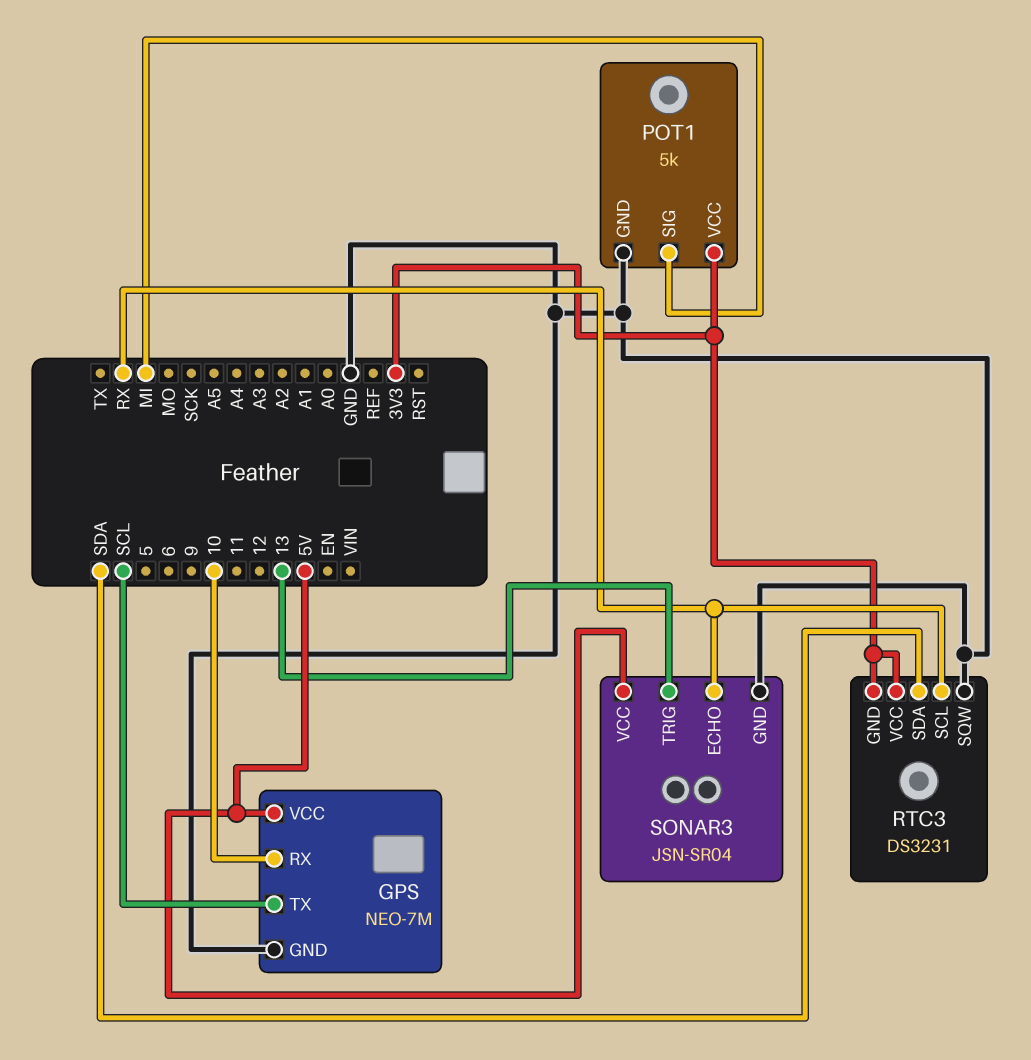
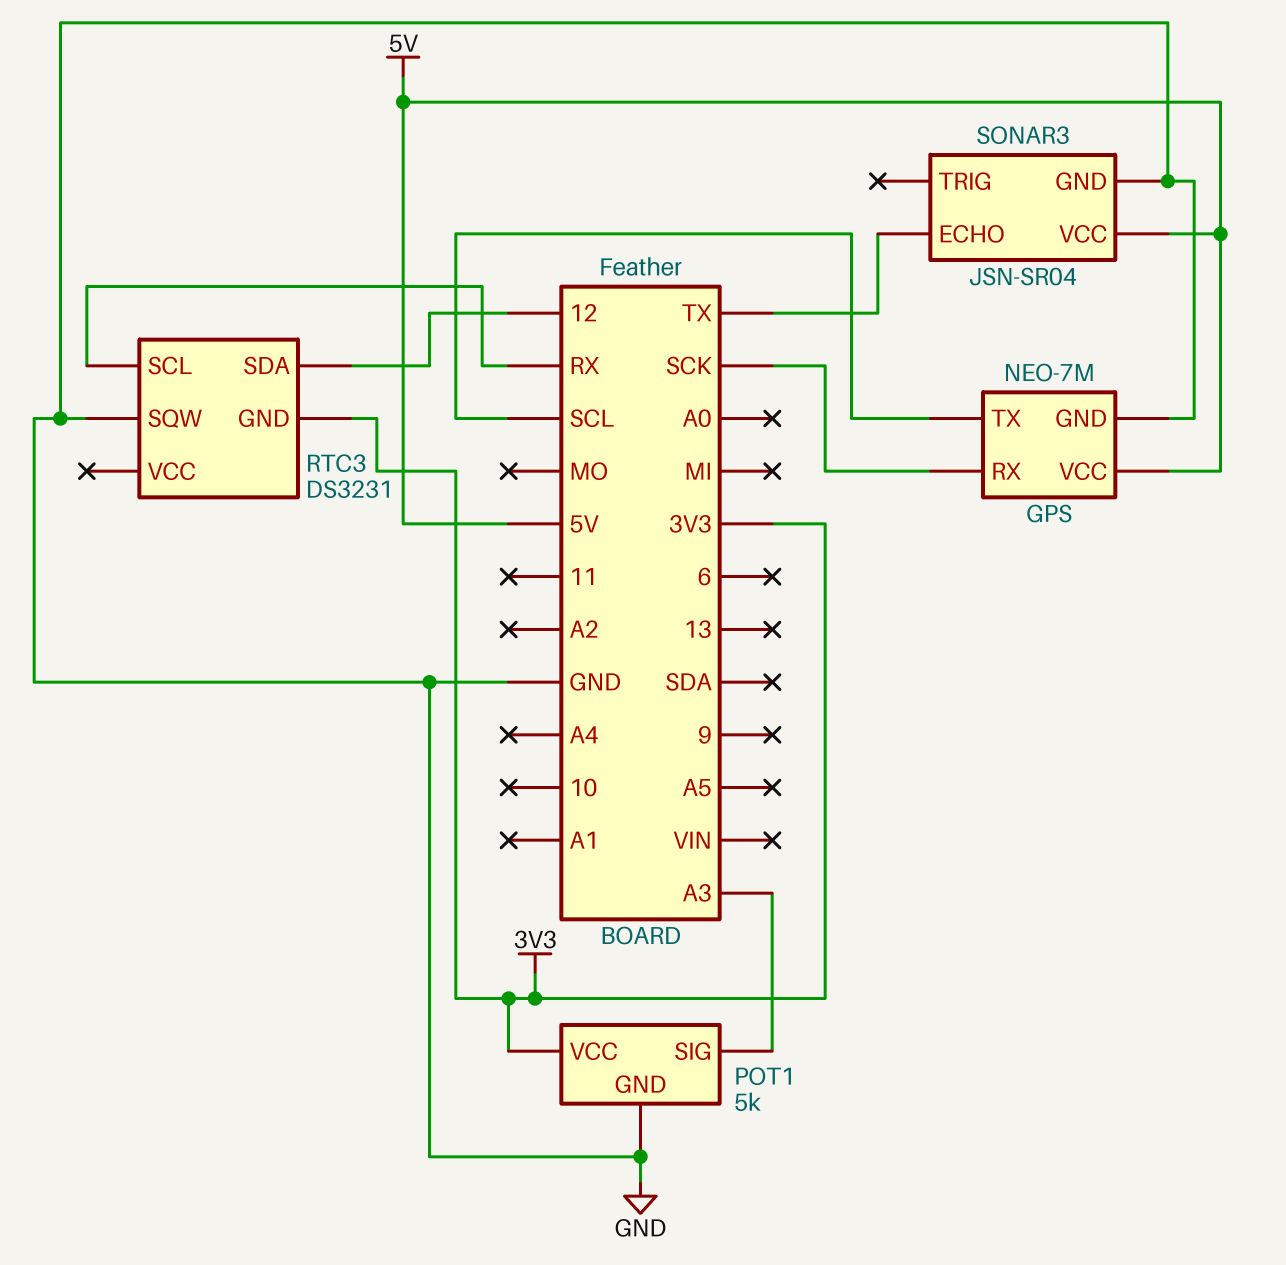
GPS pin RX: 10 -> SCK
POT1 pin SIG: MI -> A3
RTC3 pin SDA: SDA -> 12
RTC3 pin VCC: 3V3 -> none
SONAR3 pin ECHO: RX -> TX
SONAR3 pin TRIG: 13 -> none

